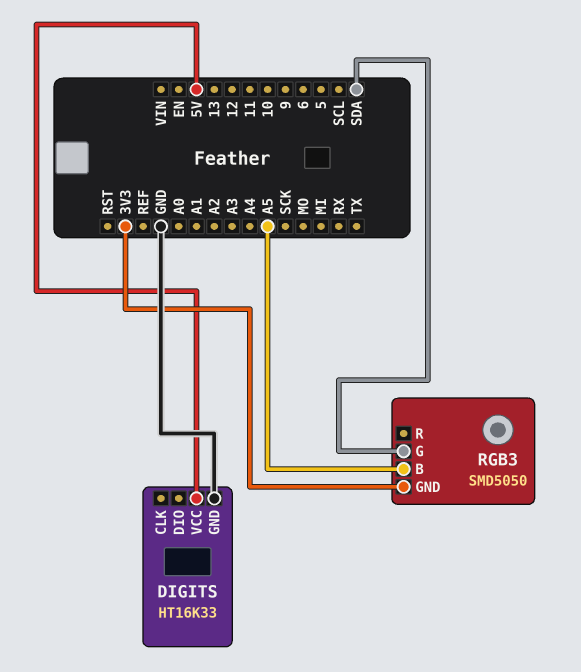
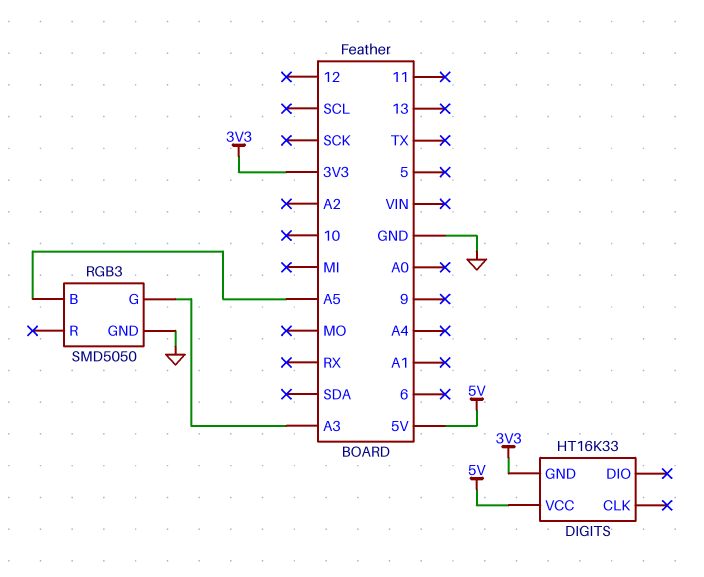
DIGITS pin GND: GND -> 3V3
RGB3 pin G: SDA -> A3
RGB3 pin GND: 3V3 -> GND

